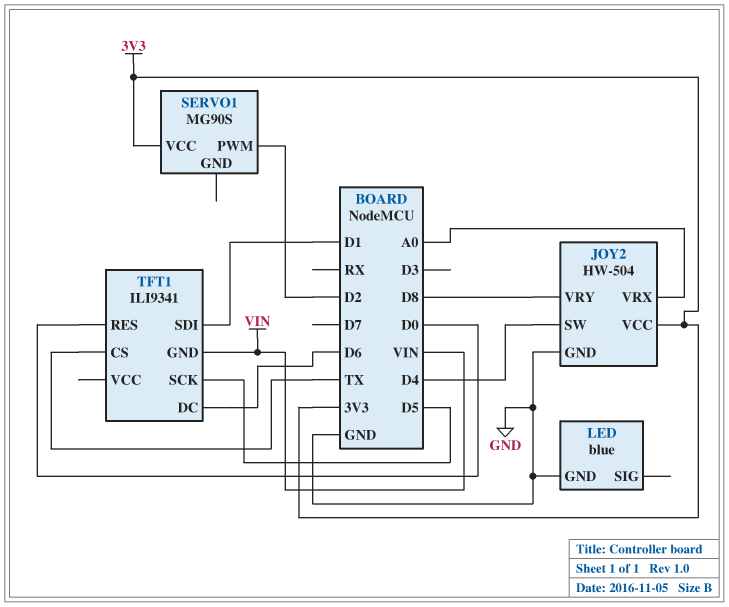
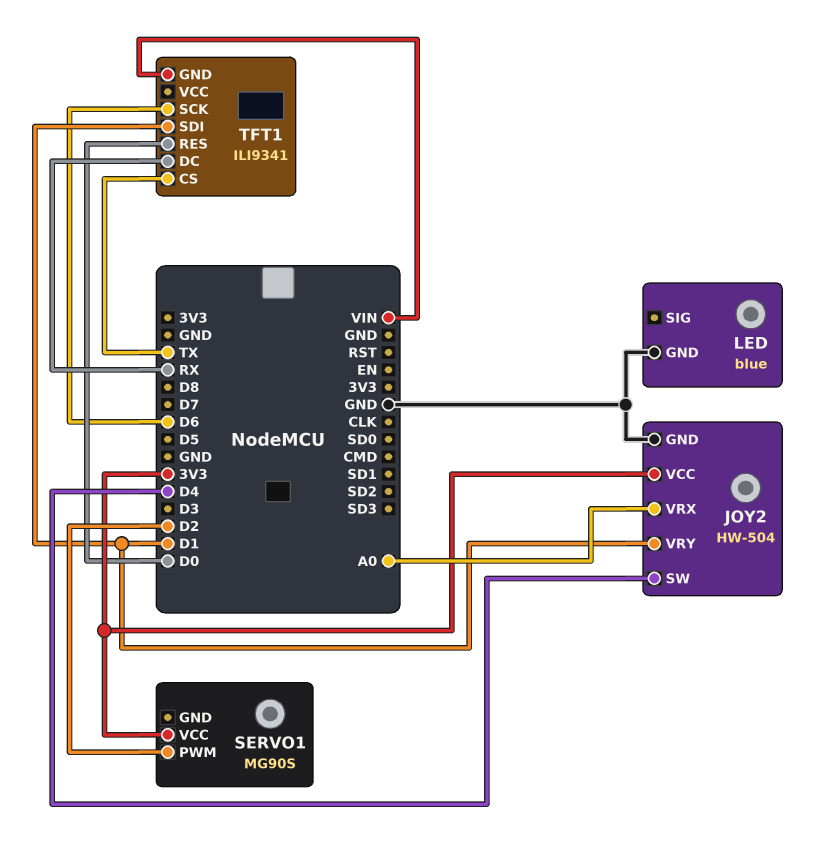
JOY2 pin VRY: D8 -> D1
TFT1 pin DC: D6 -> RX
TFT1 pin SCK: D5 -> D6

